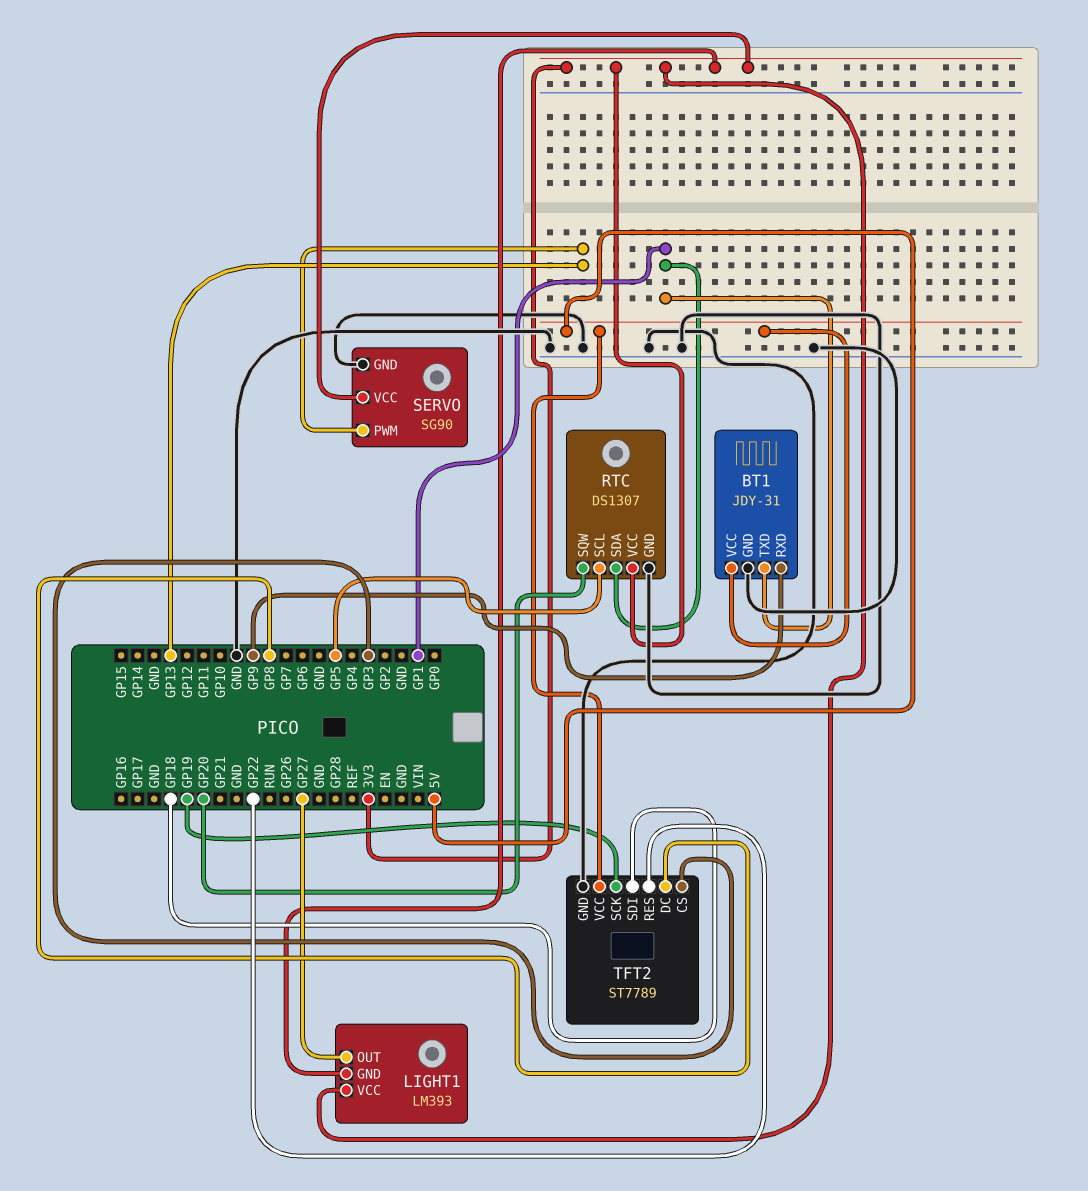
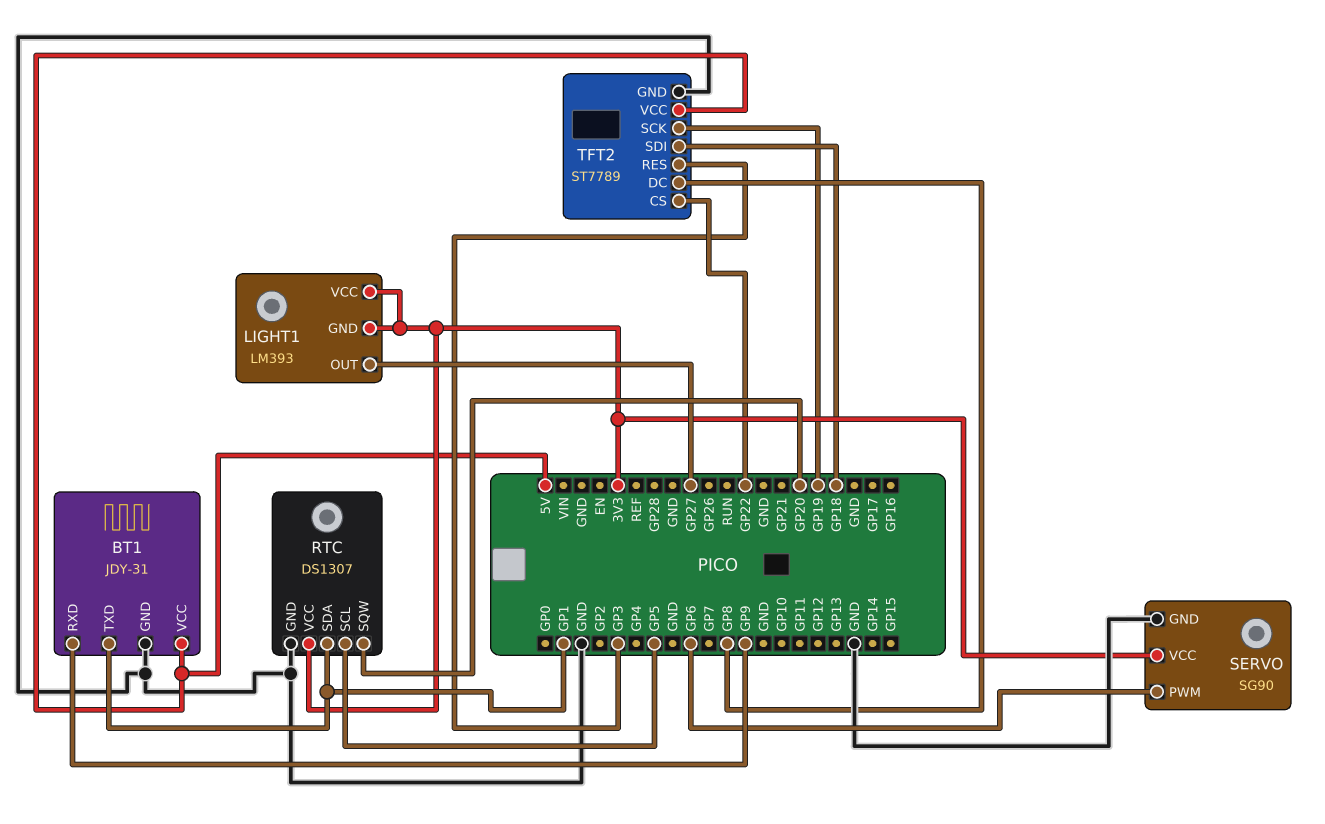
SERVO pin PWM: GP13 -> GP6
TFT2 pin CS: GP3 -> GP22
TFT2 pin RES: GP22 -> GP3

